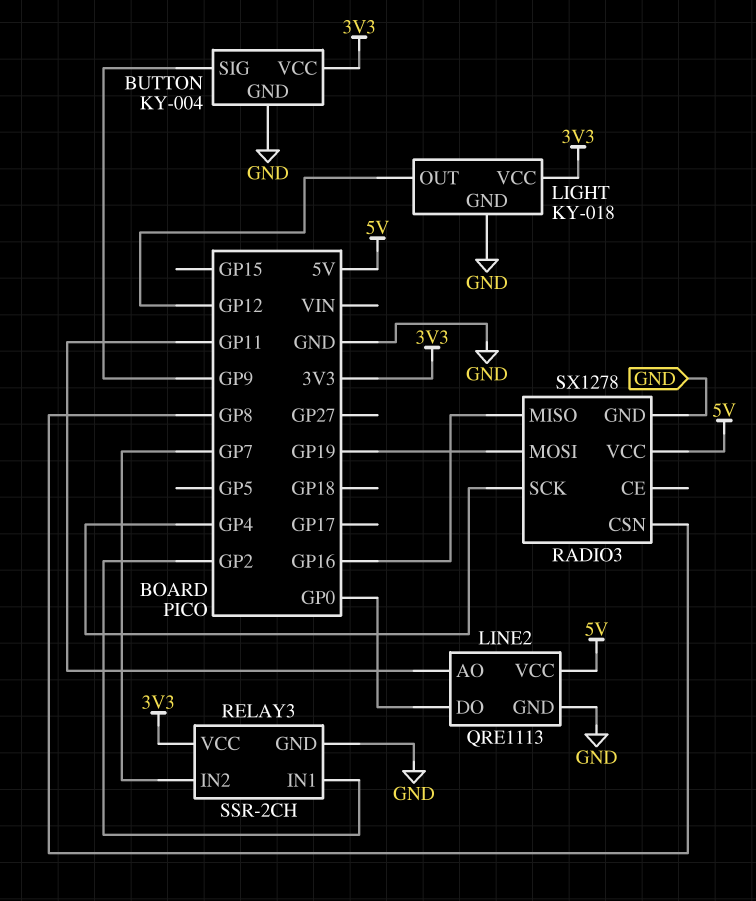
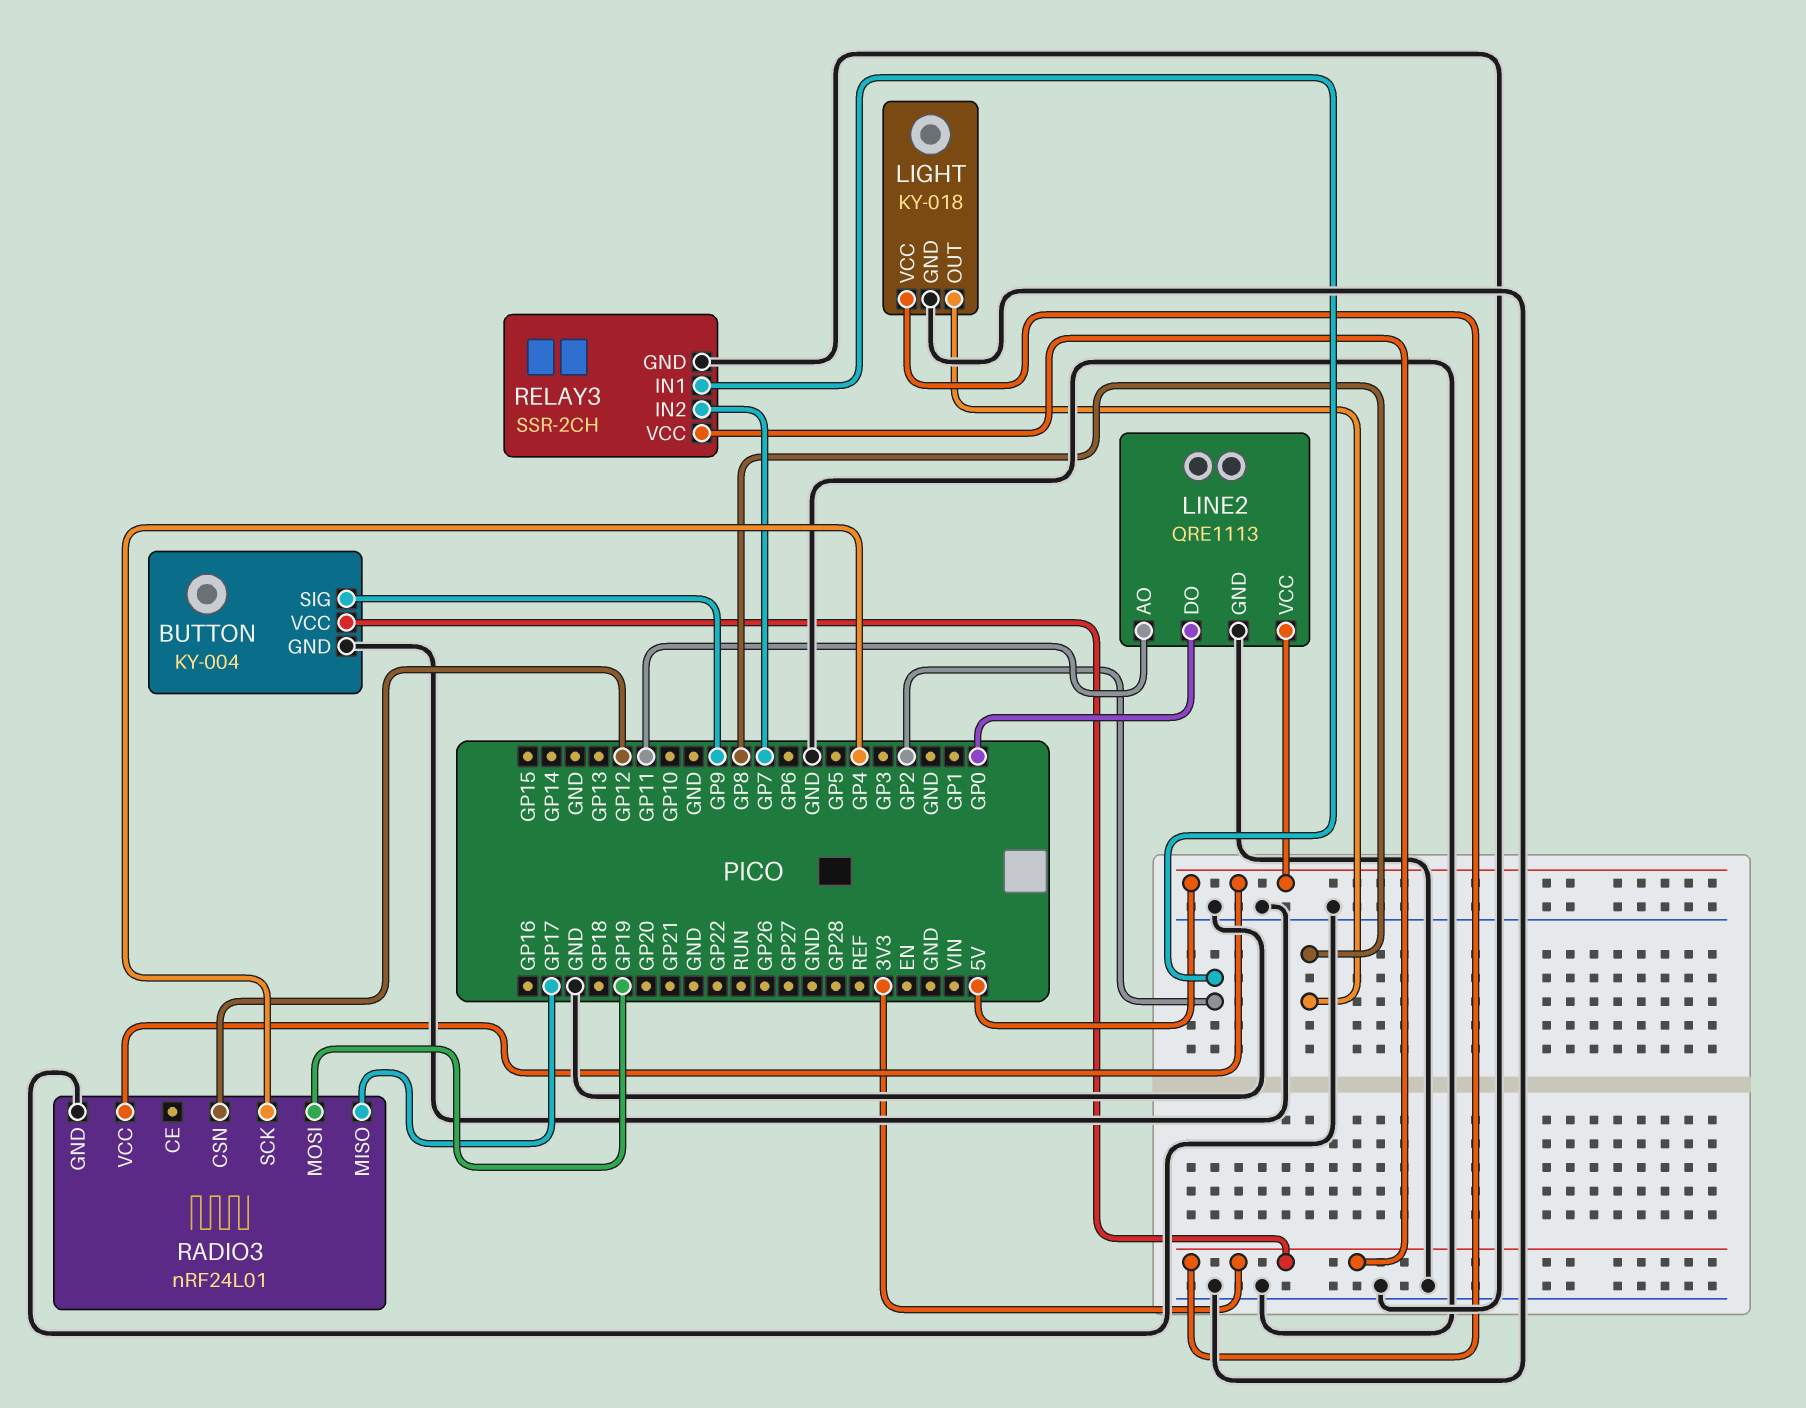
LIGHT pin OUT: GP12 -> GP8
RADIO3: SX1278 -> nRF24L01
RADIO3 pin CSN: GP8 -> GP12
RADIO3 pin MISO: GP16 -> GP17

